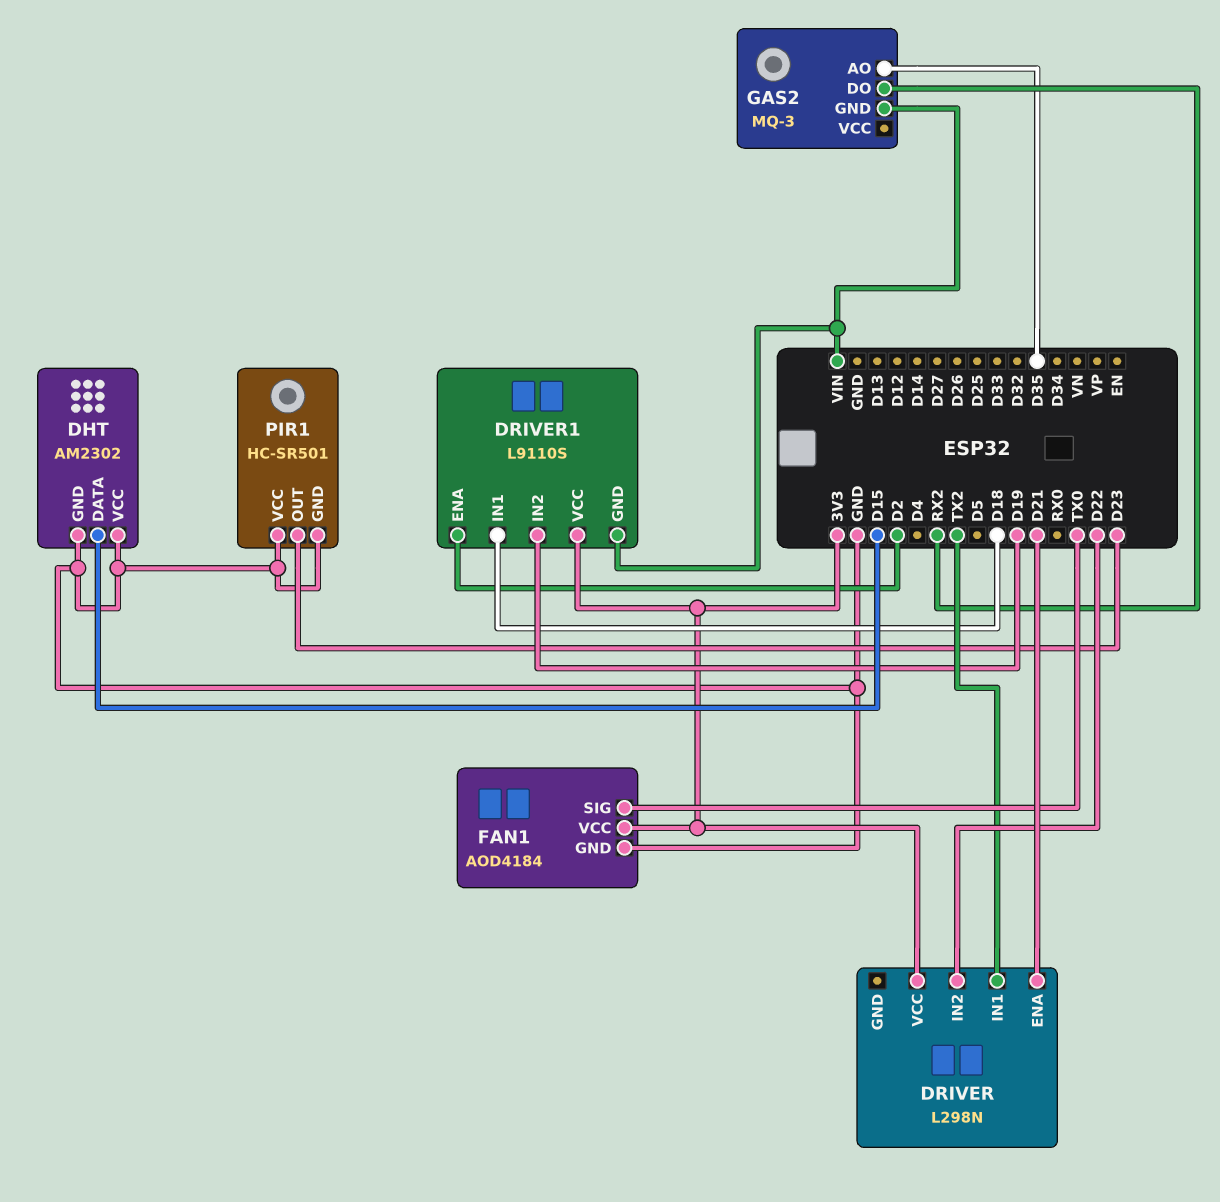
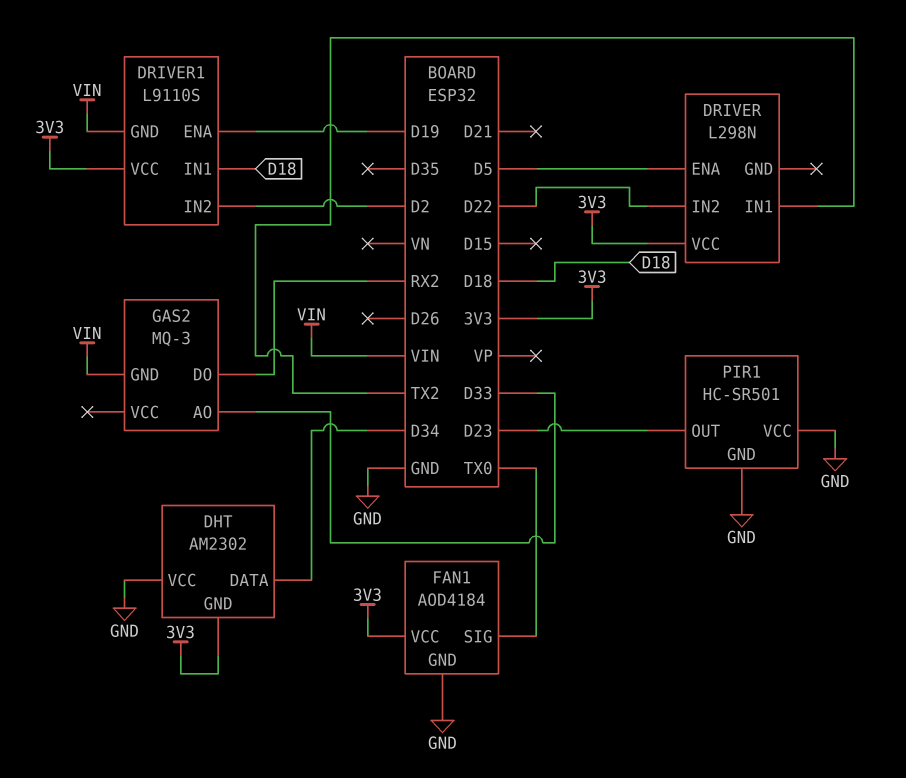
DHT pin DATA: D15 -> D34
DHT pin GND: GND -> 3V3
DRIVER pin ENA: D21 -> D5
DRIVER1 pin ENA: D2 -> D19
DRIVER1 pin IN2: D19 -> D2
GAS2 pin AO: D35 -> D33

